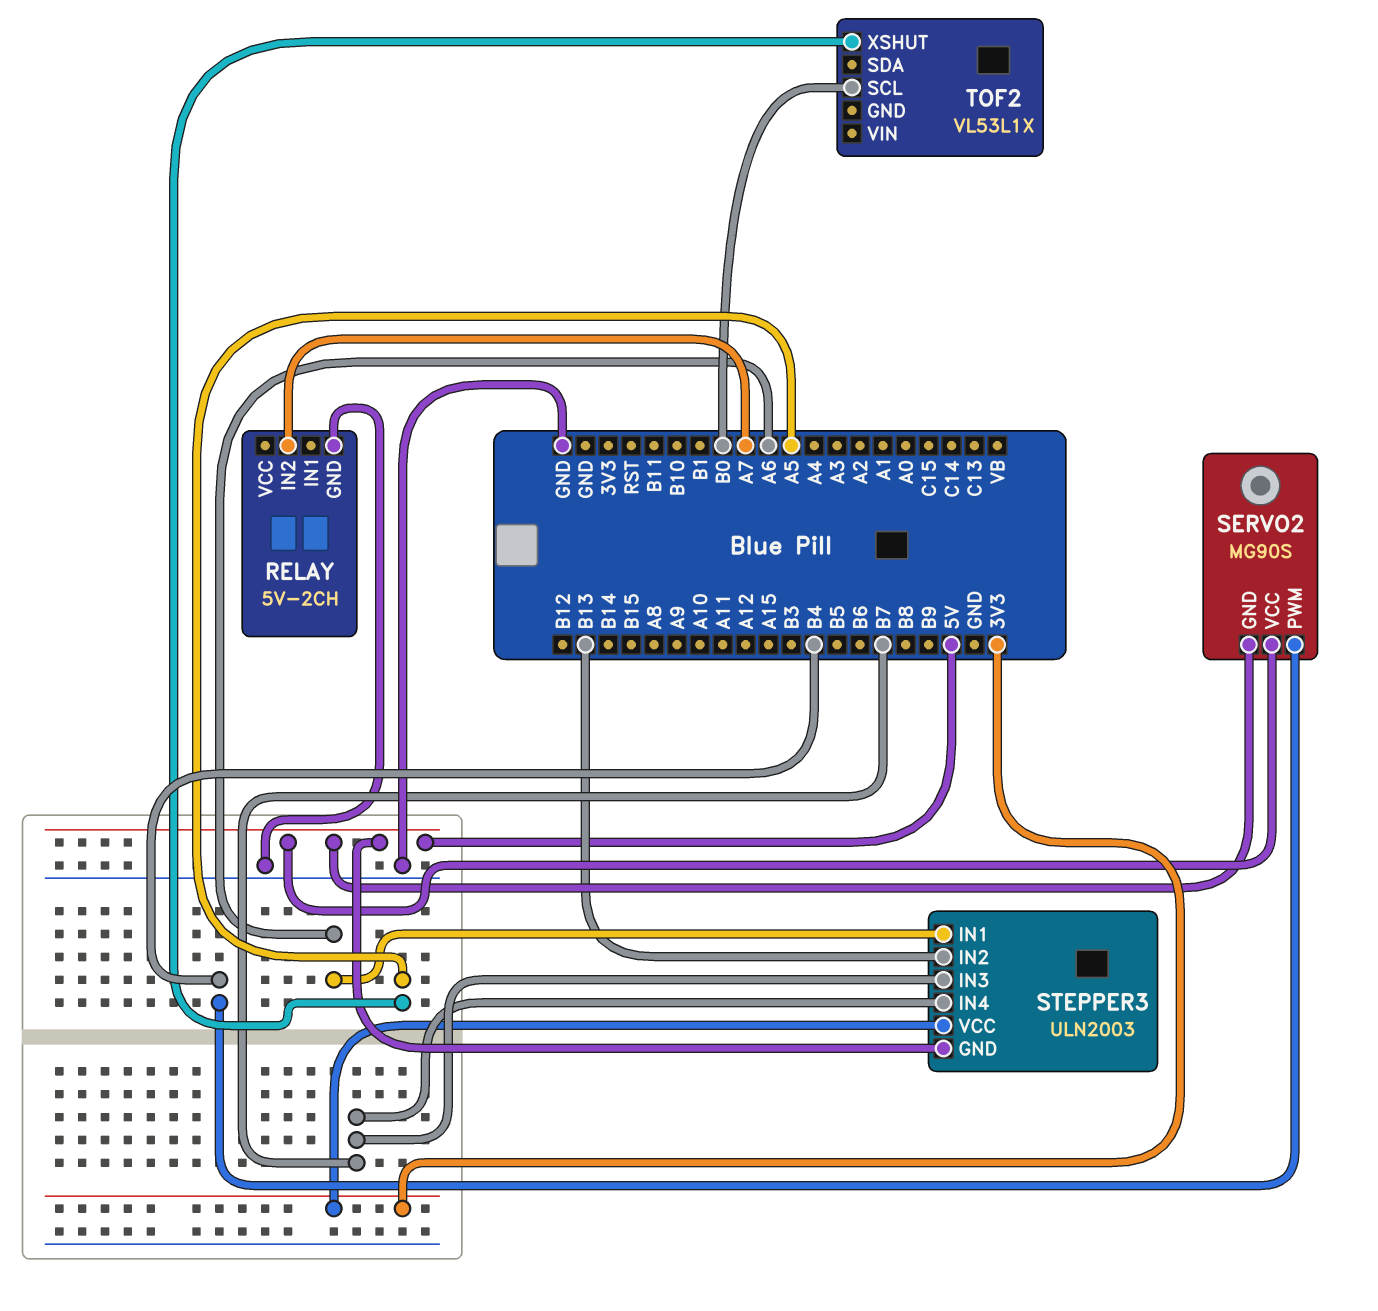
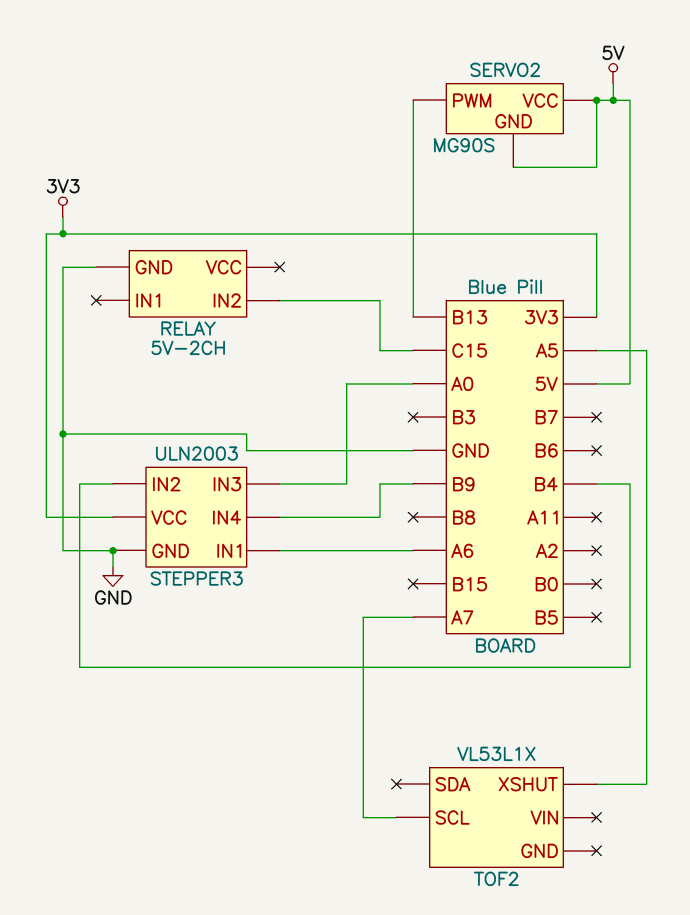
RELAY pin IN2: A7 -> C15
SERVO2 pin PWM: B4 -> B13
STEPPER3 pin GND: 5V -> GND
STEPPER3 pin IN2: B13 -> B4
STEPPER3 pin IN3: B7 -> A0
STEPPER3 pin IN4: B7 -> B9
TOF2 pin SCL: B0 -> A7

